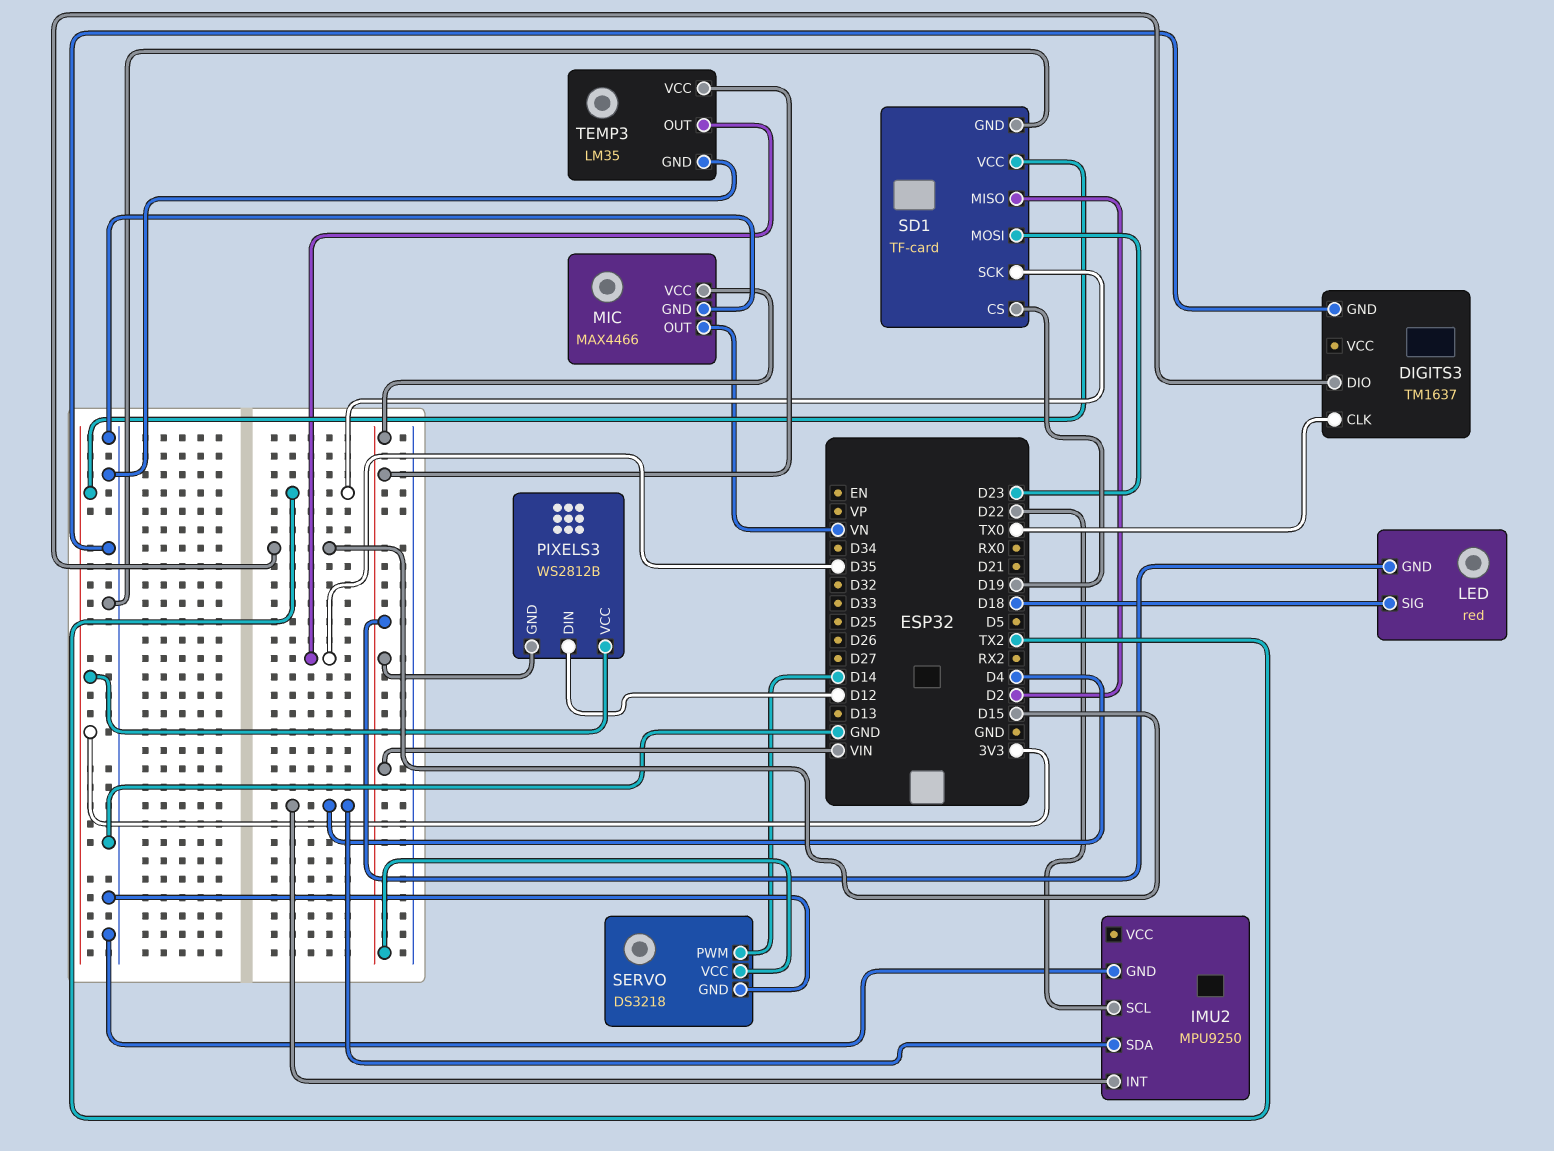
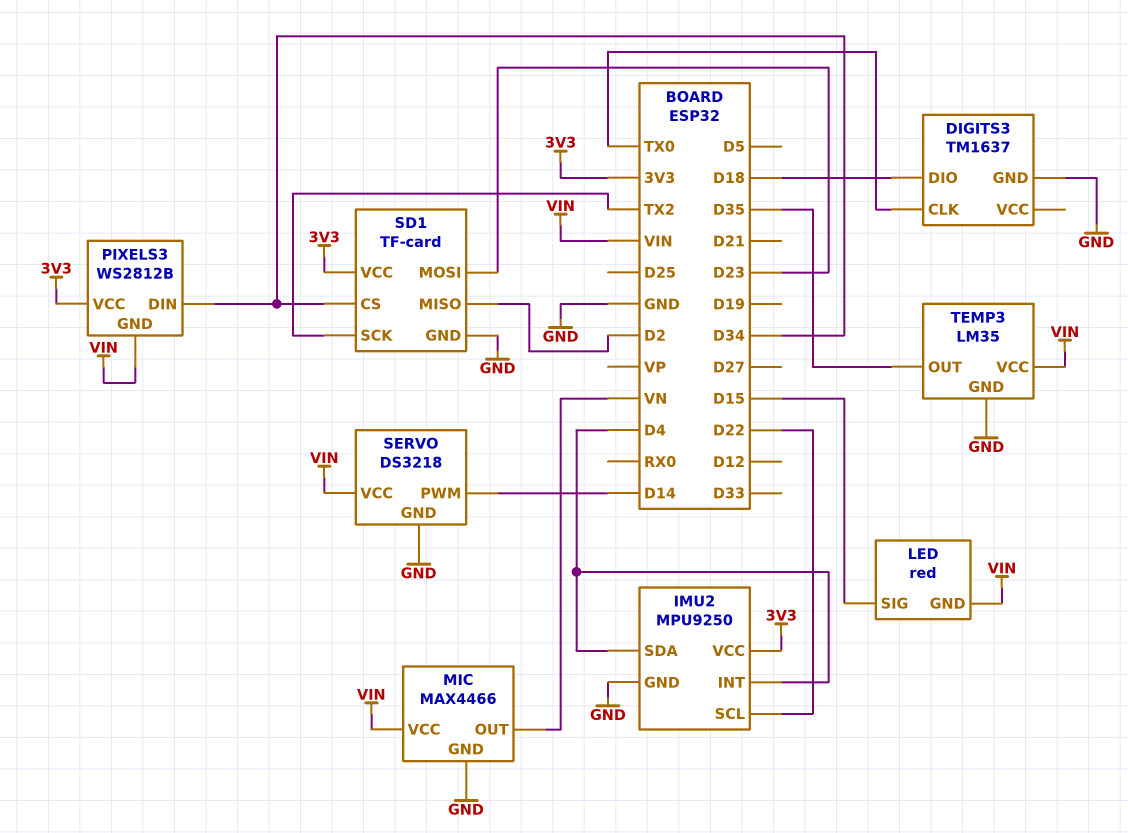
DIGITS3 pin DIO: D15 -> D18
IMU2 pin VCC: none -> 3V3
LED pin SIG: D18 -> D15
PIXELS3 pin DIN: D12 -> D34
SD1 pin CS: D19 -> D34

